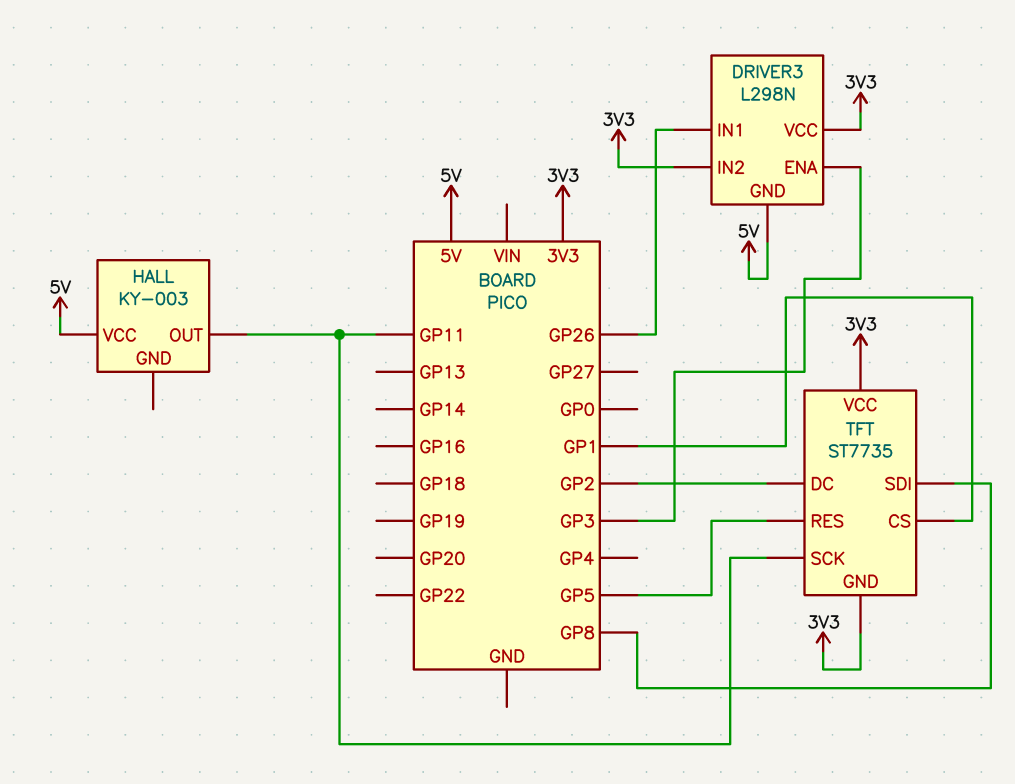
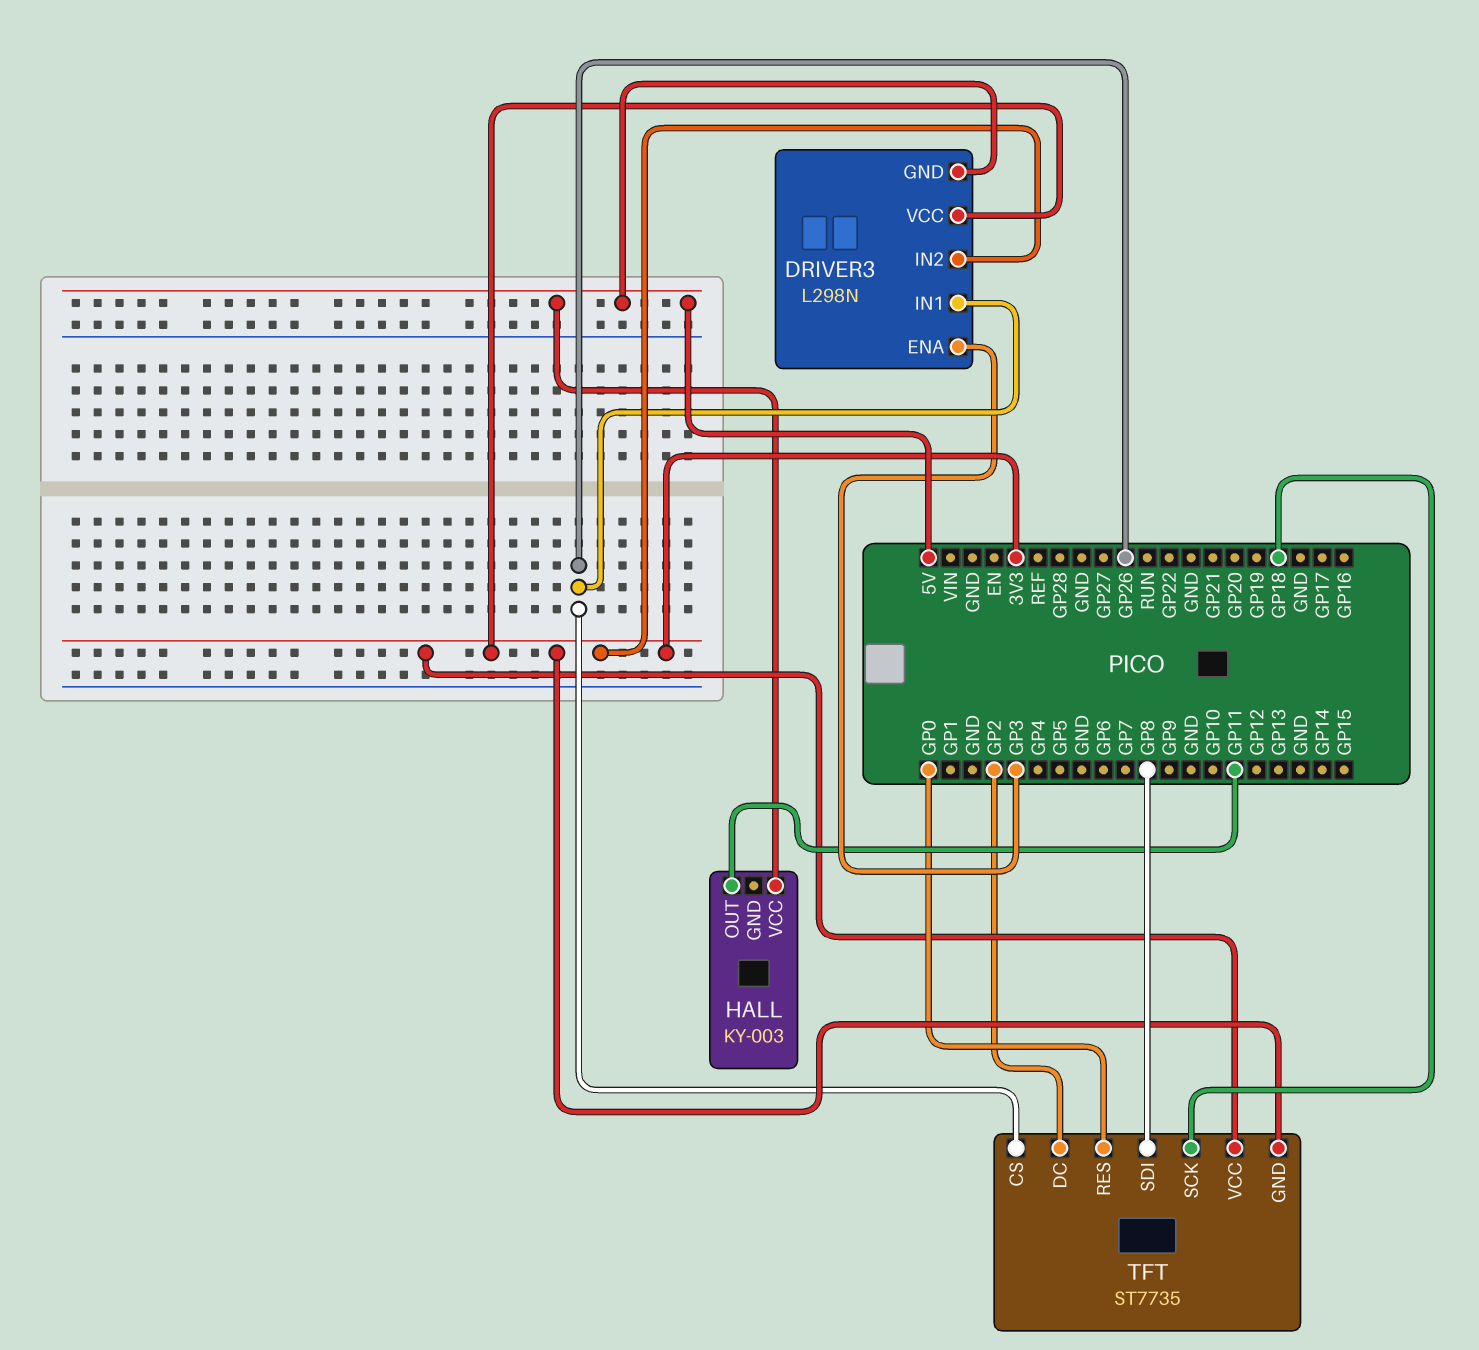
TFT pin CS: GP1 -> GP26
TFT pin RES: GP5 -> GP0
TFT pin SCK: GP11 -> GP18

